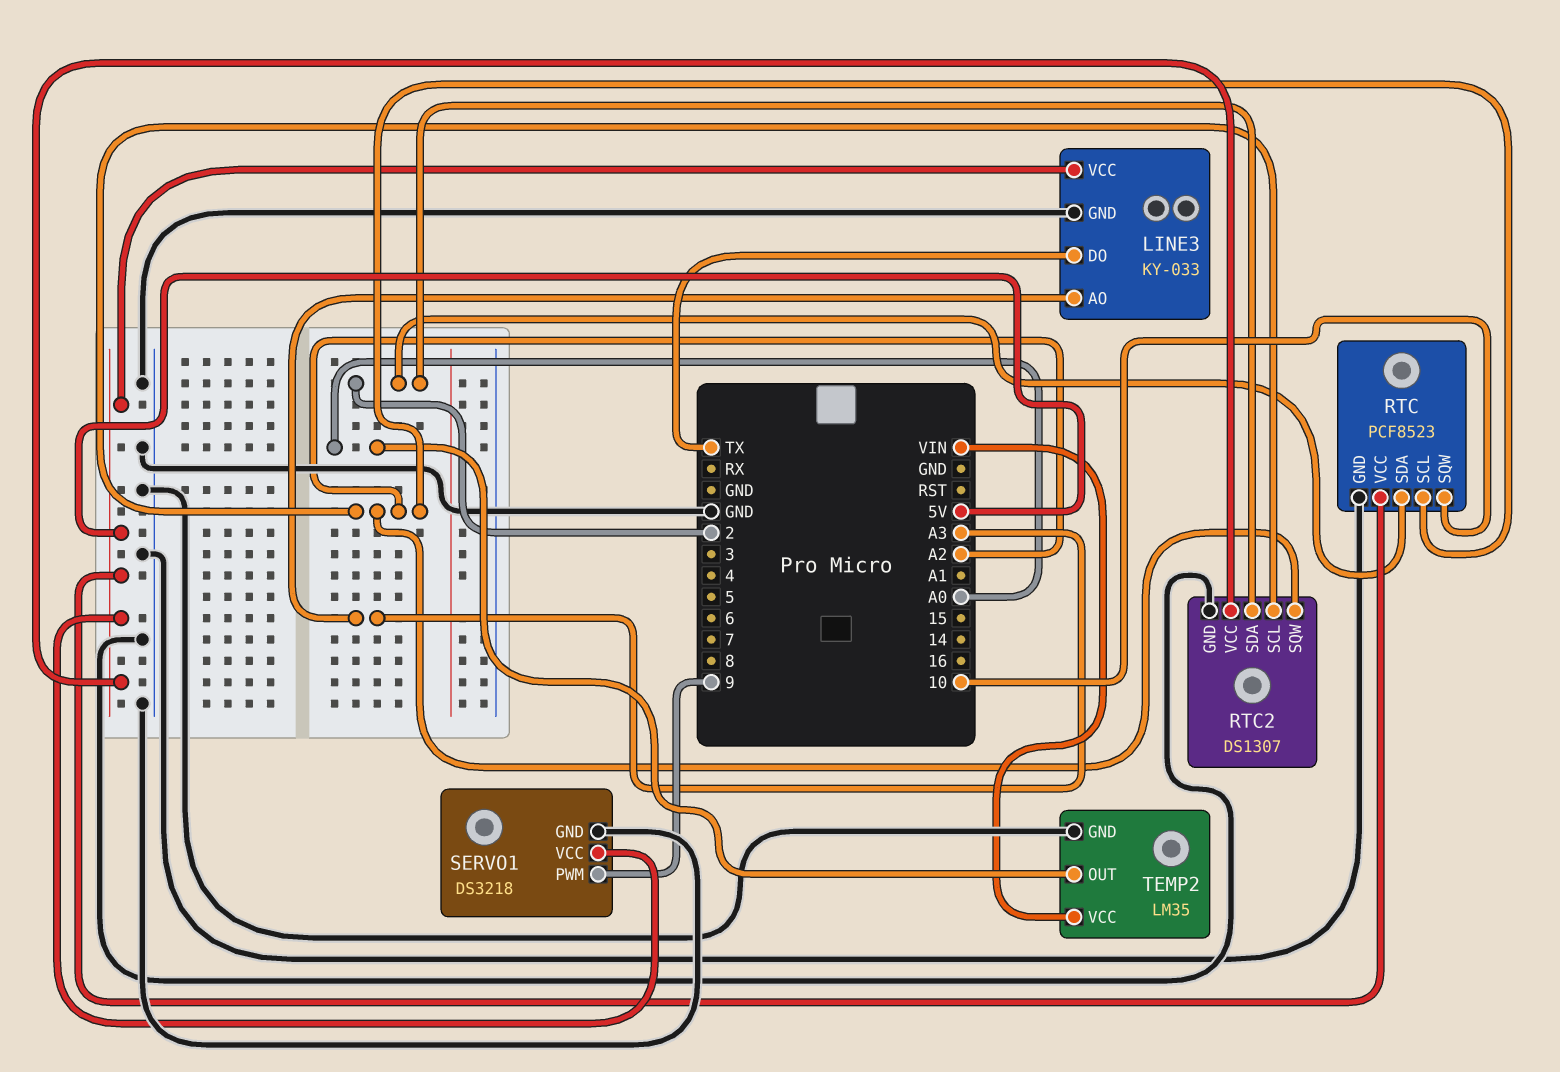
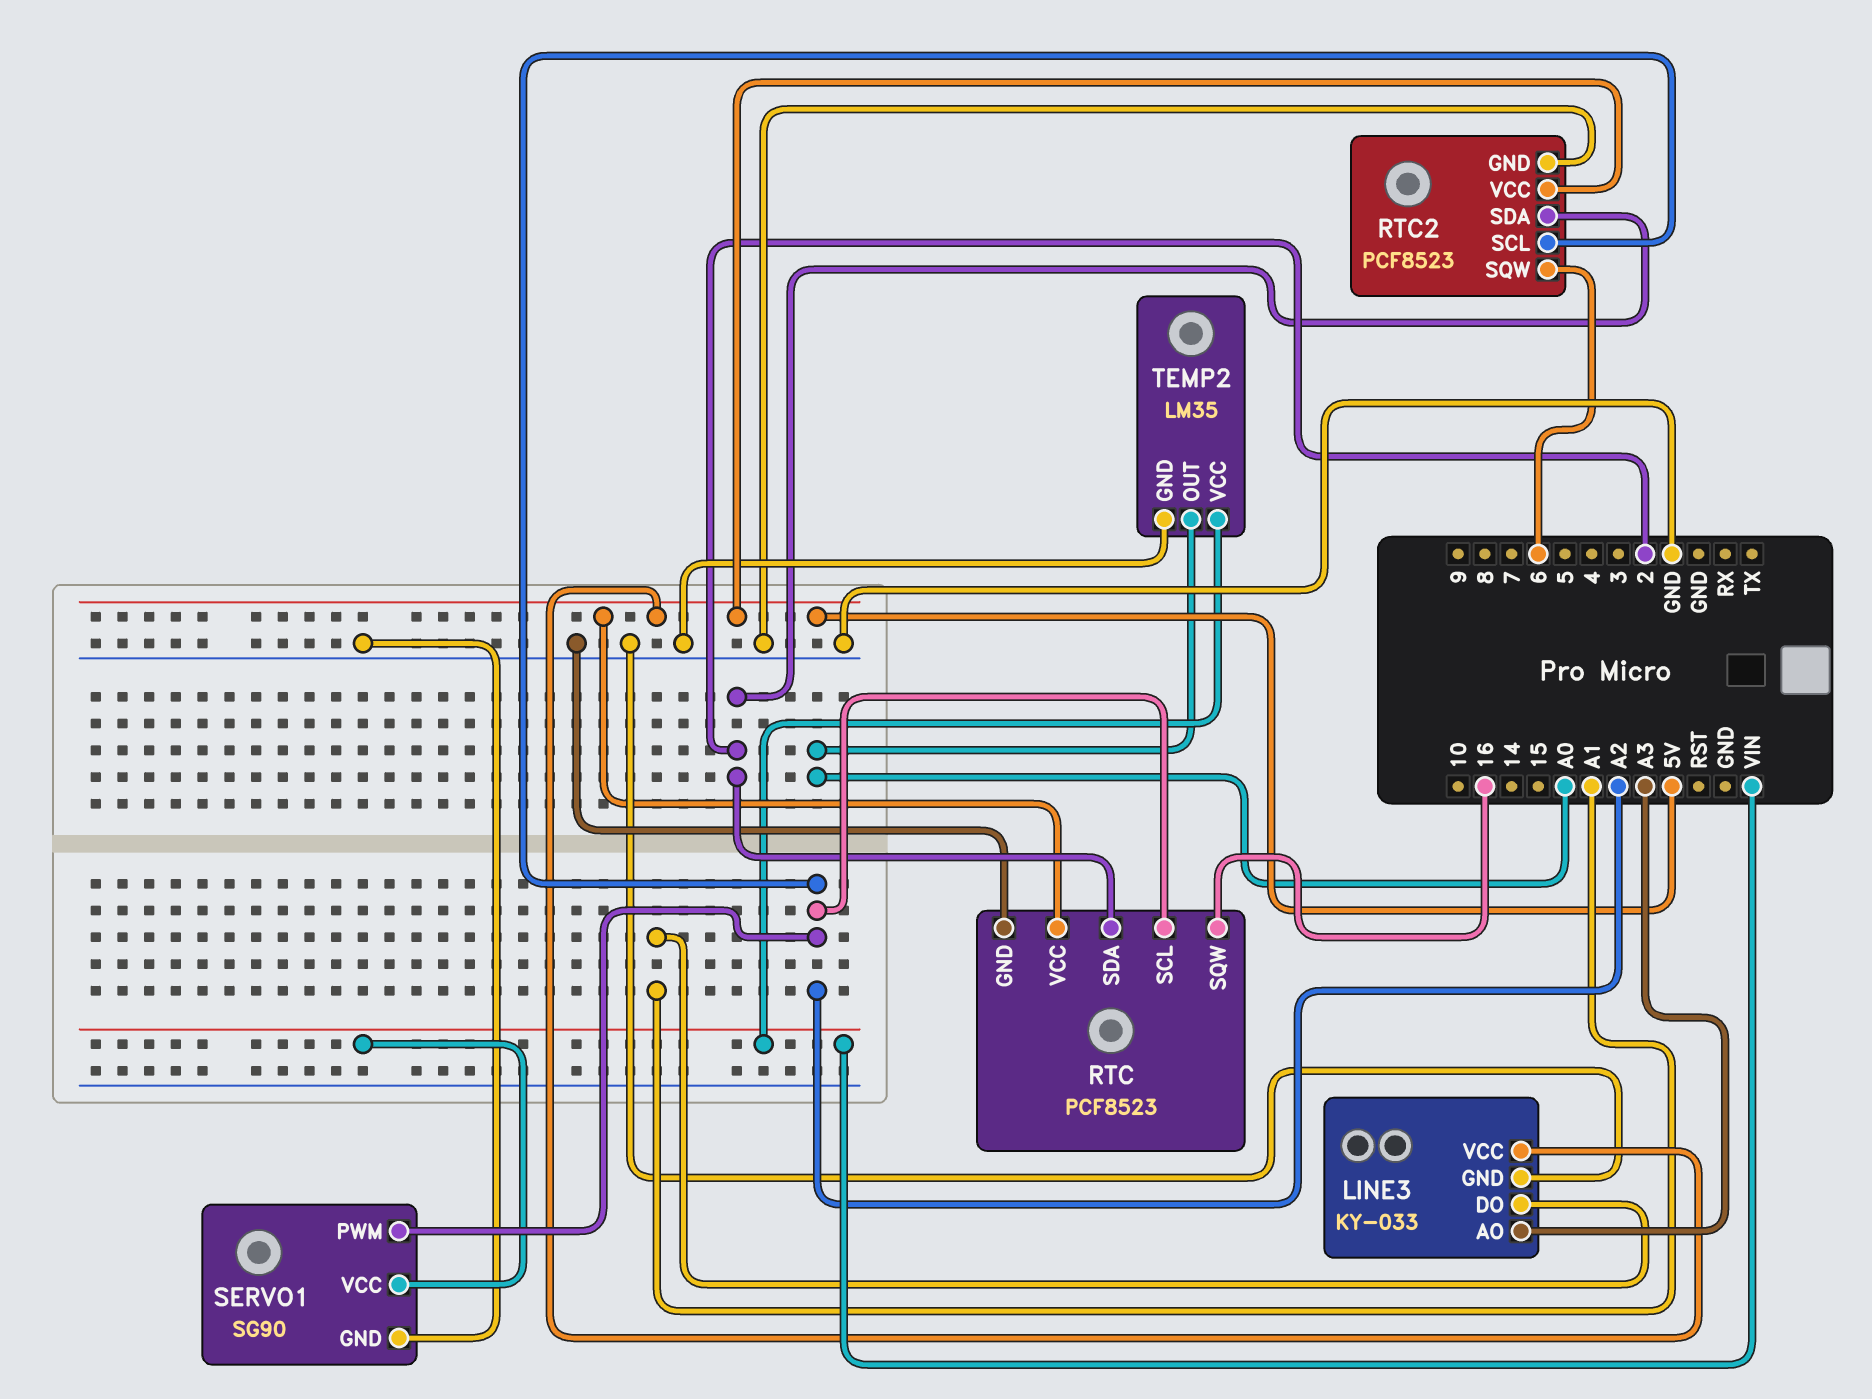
LINE3 pin DO: TX -> A1
RTC pin SQW: 10 -> 16
RTC2: DS1307 -> PCF8523
RTC2 pin SQW: A2 -> 6
SERVO1: DS3218 -> SG90
SERVO1 pin PWM: 9 -> A2
SERVO1 pin VCC: 5V -> VIN

